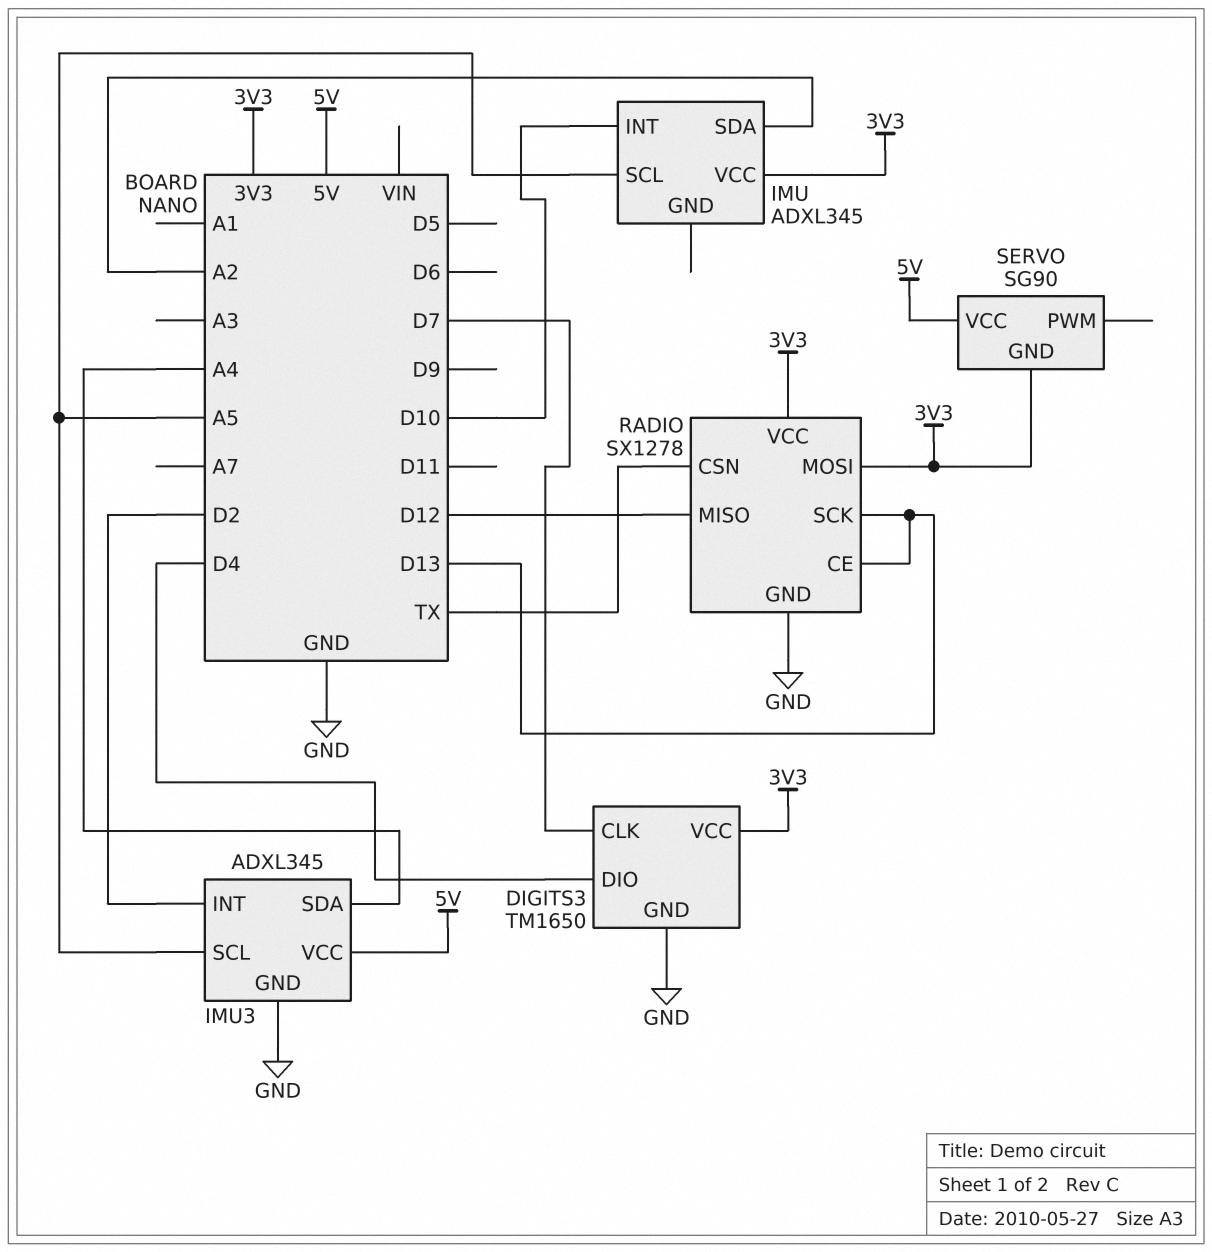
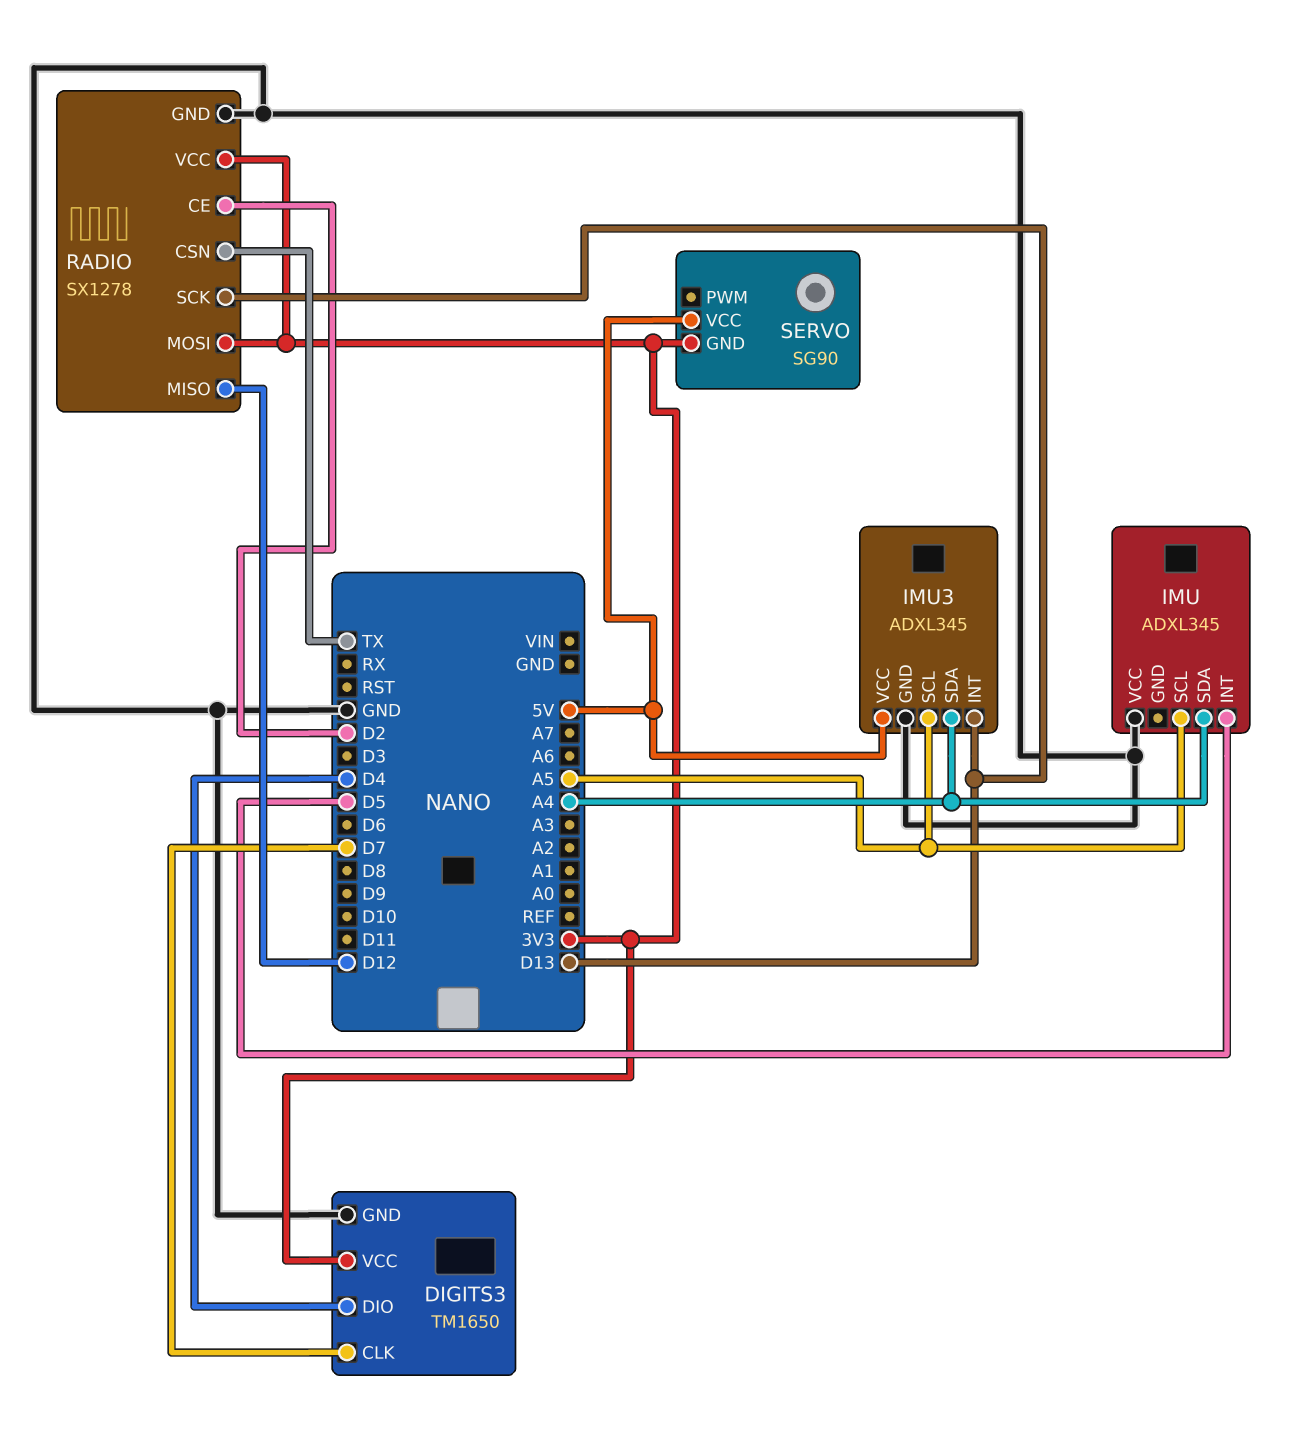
IMU pin INT: D10 -> D5
IMU pin SDA: A2 -> A4
IMU pin VCC: 3V3 -> GND
IMU3 pin INT: D2 -> D13
RADIO pin CE: D13 -> D2

